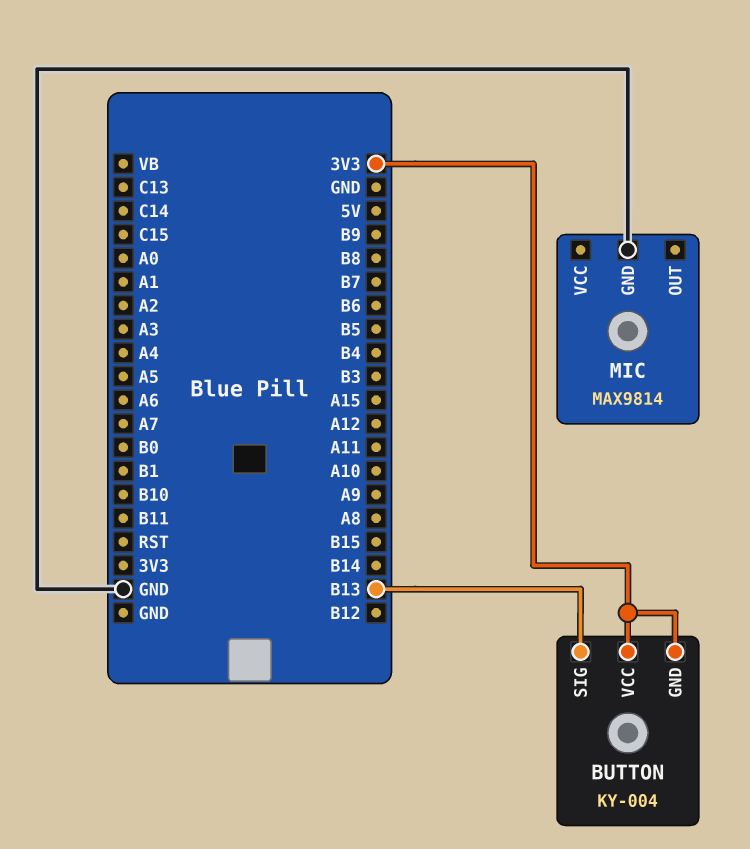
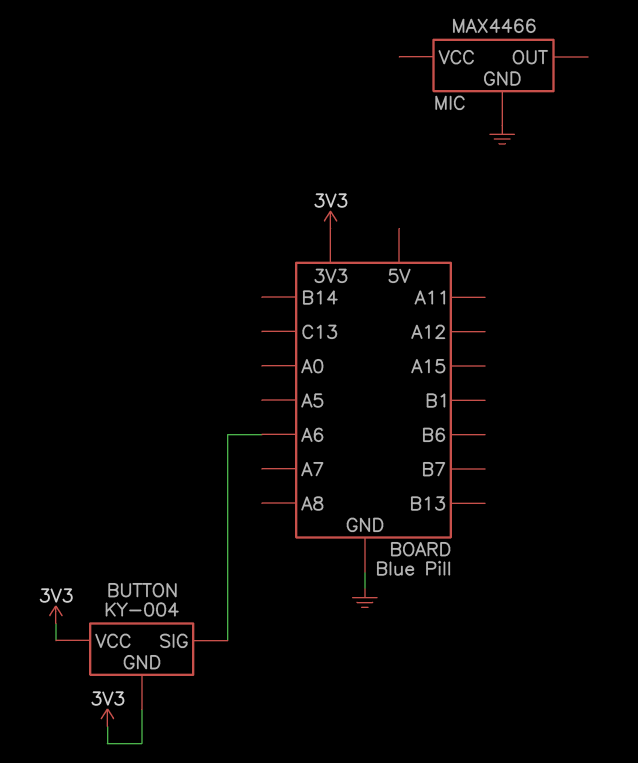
BUTTON pin SIG: B13 -> A6
MIC: MAX9814 -> MAX4466

